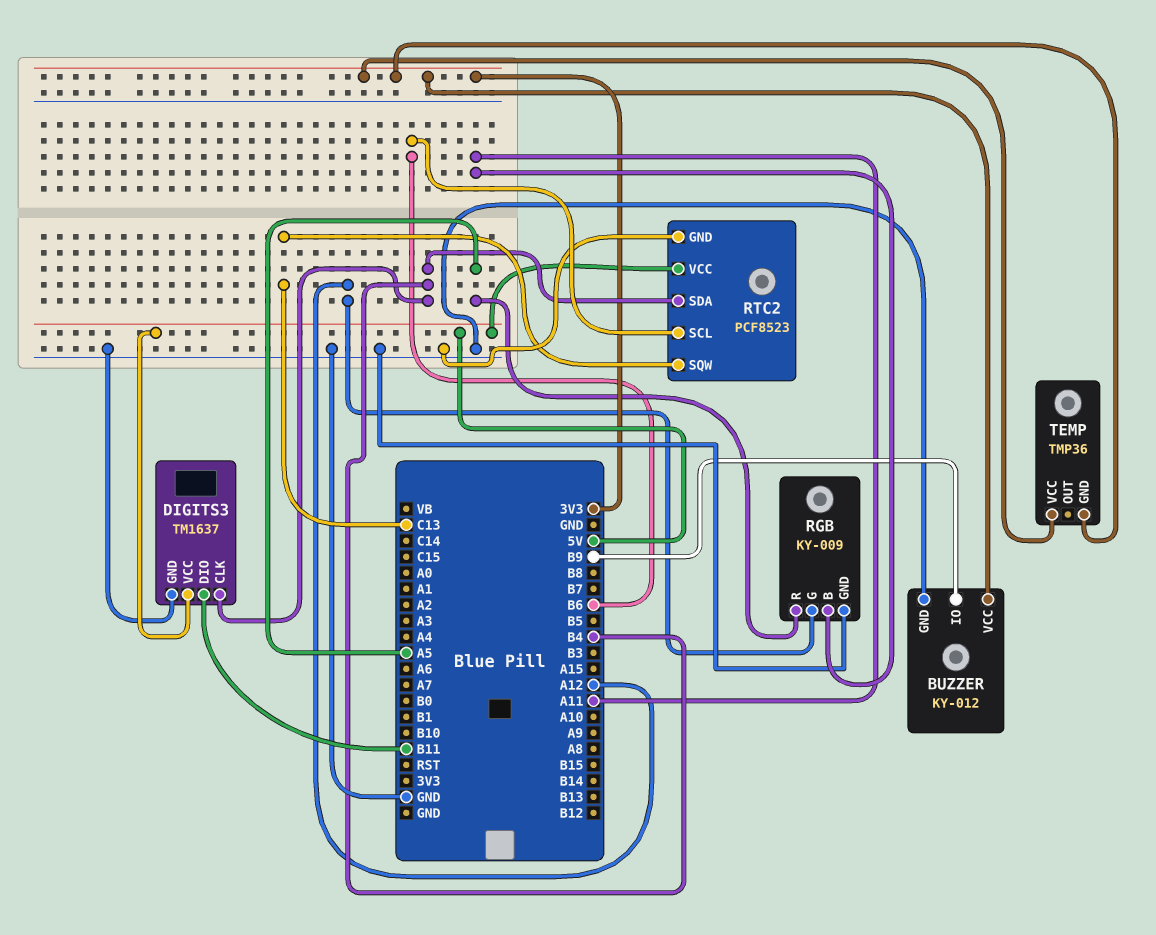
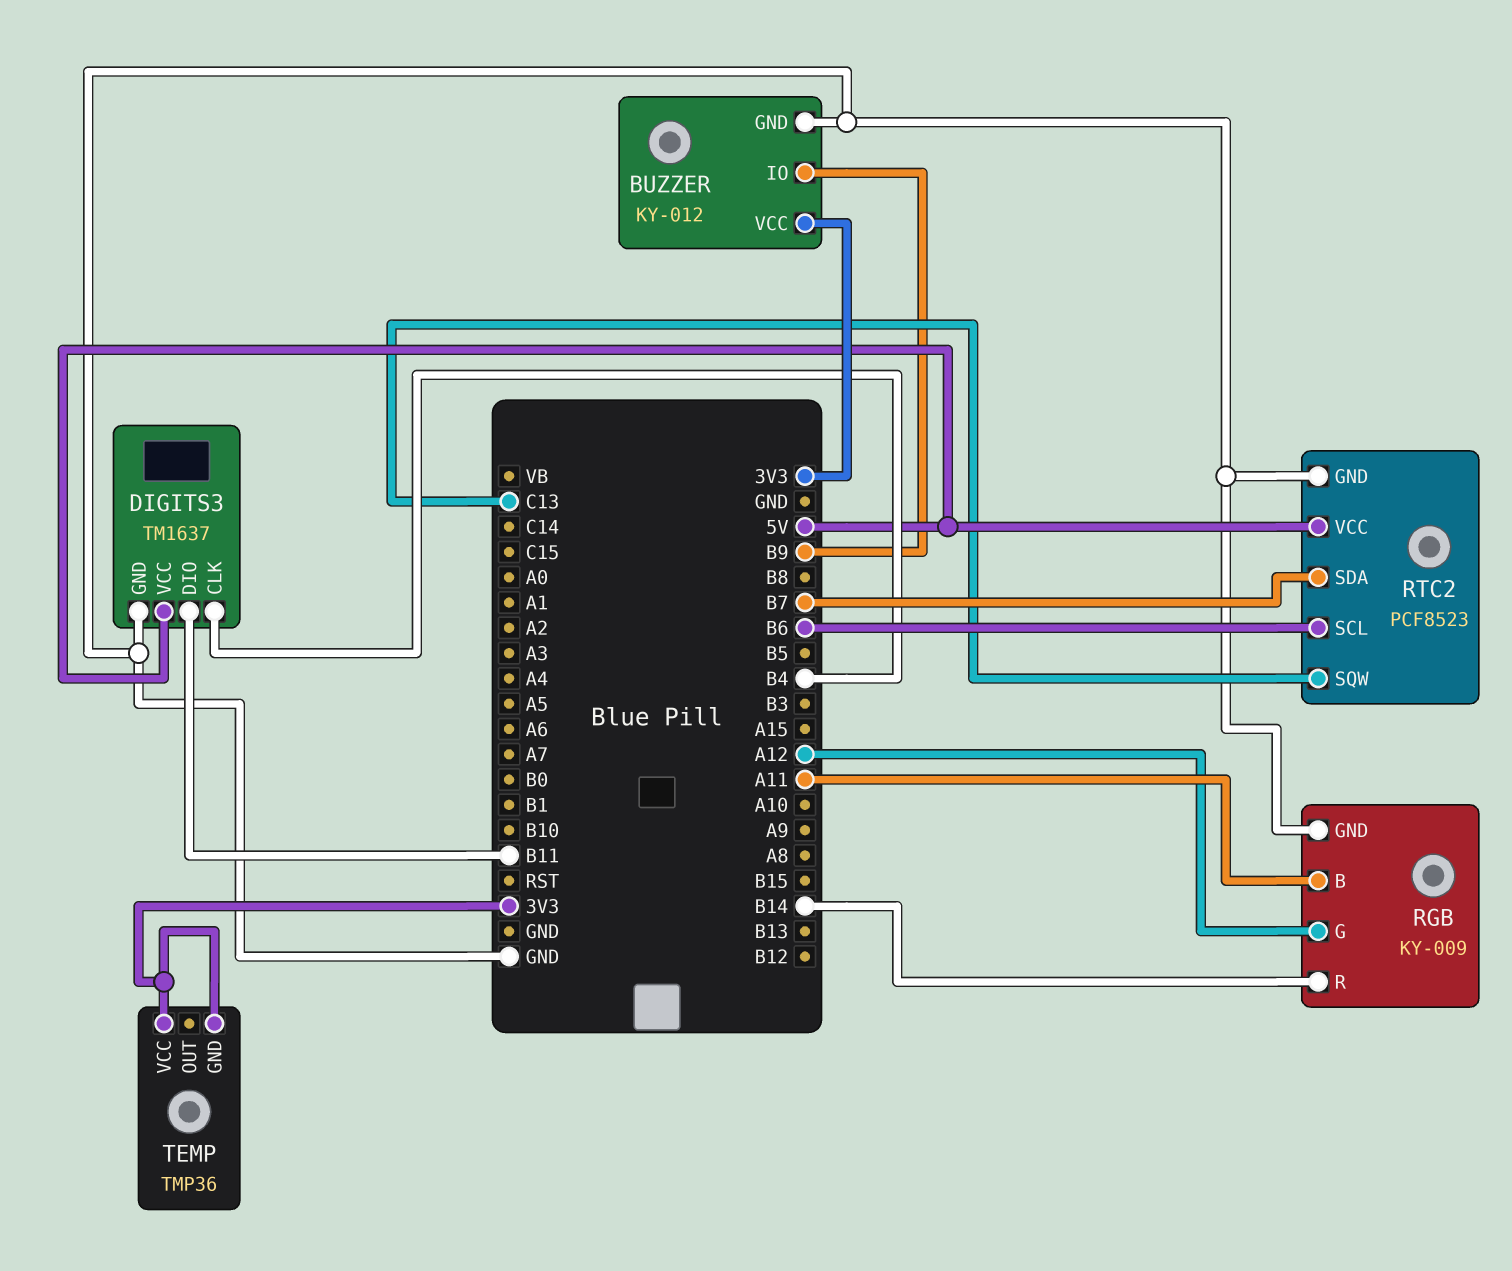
RGB pin R: A5 -> B14
RTC2 pin SDA: B4 -> B7

